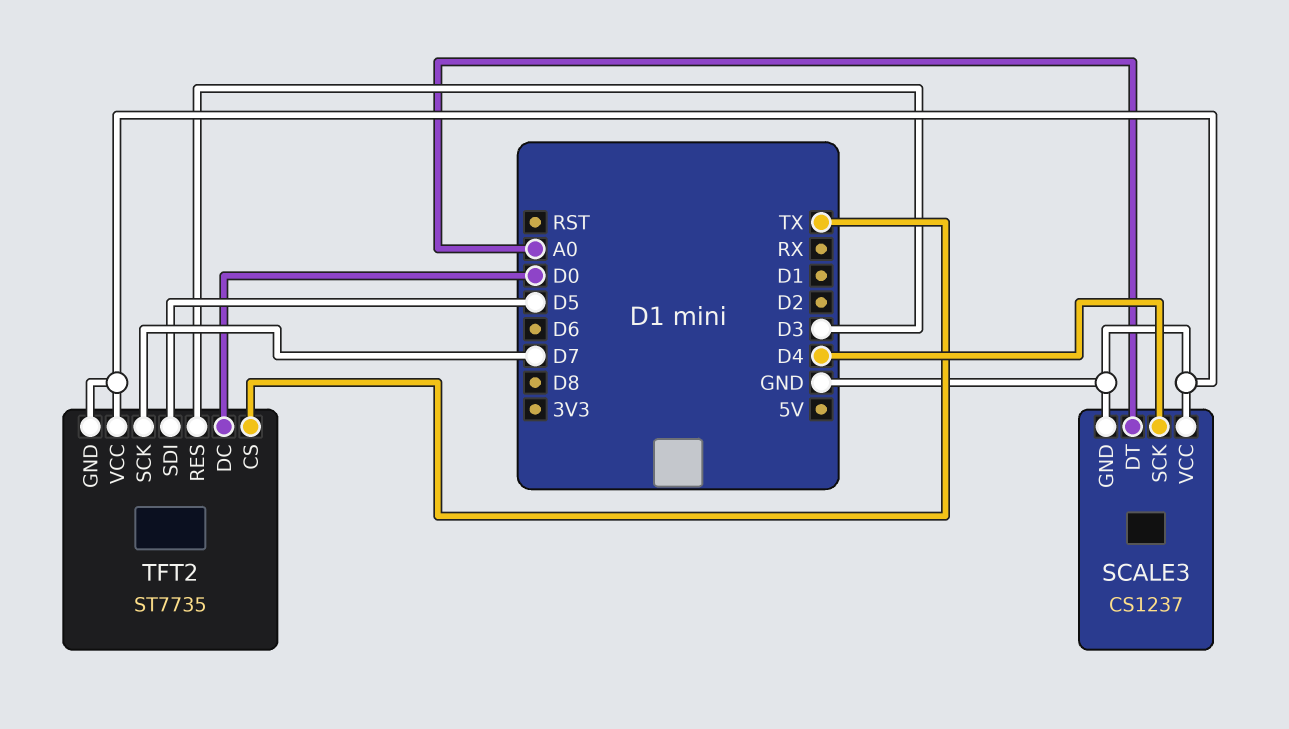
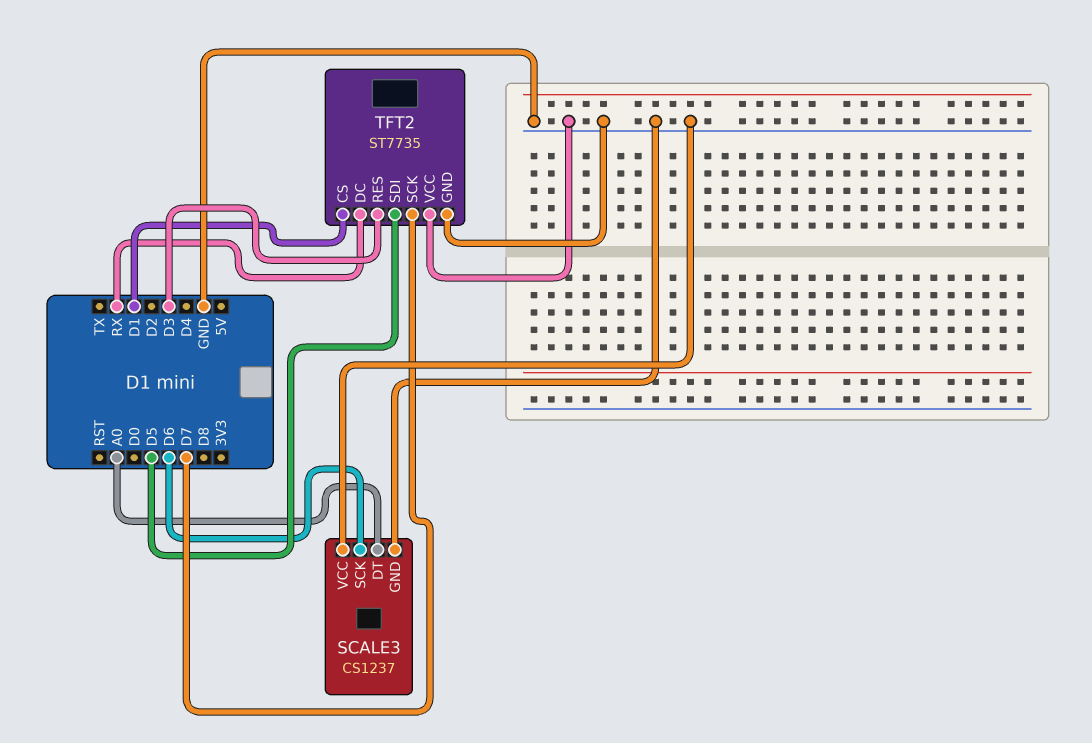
SCALE3 pin SCK: D4 -> D6
TFT2 pin CS: TX -> D1
TFT2 pin DC: D0 -> RX

